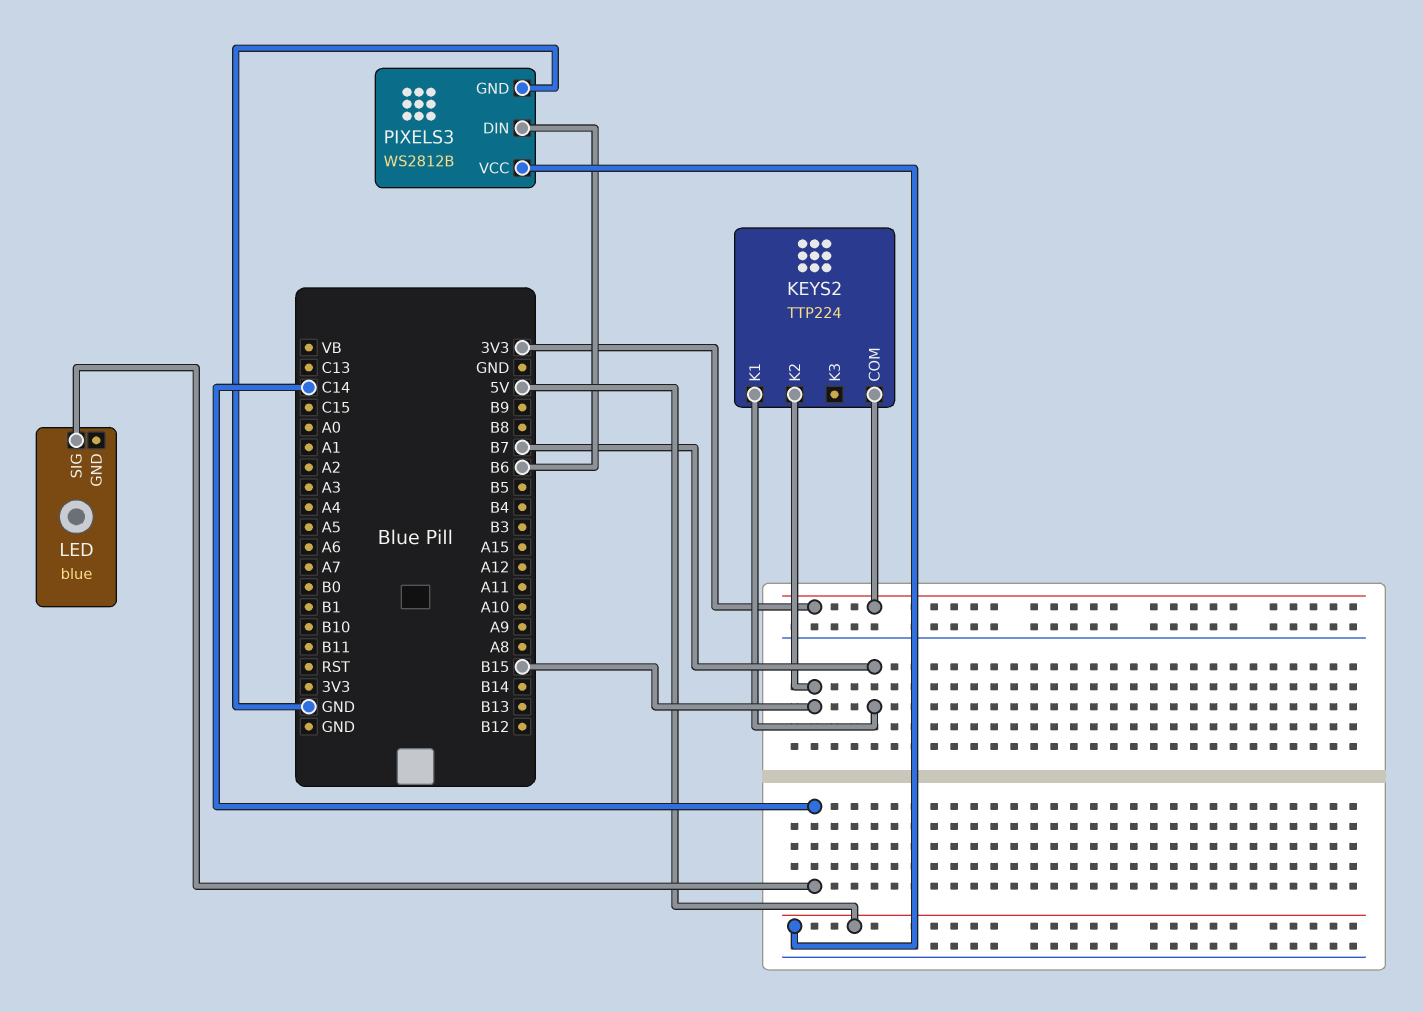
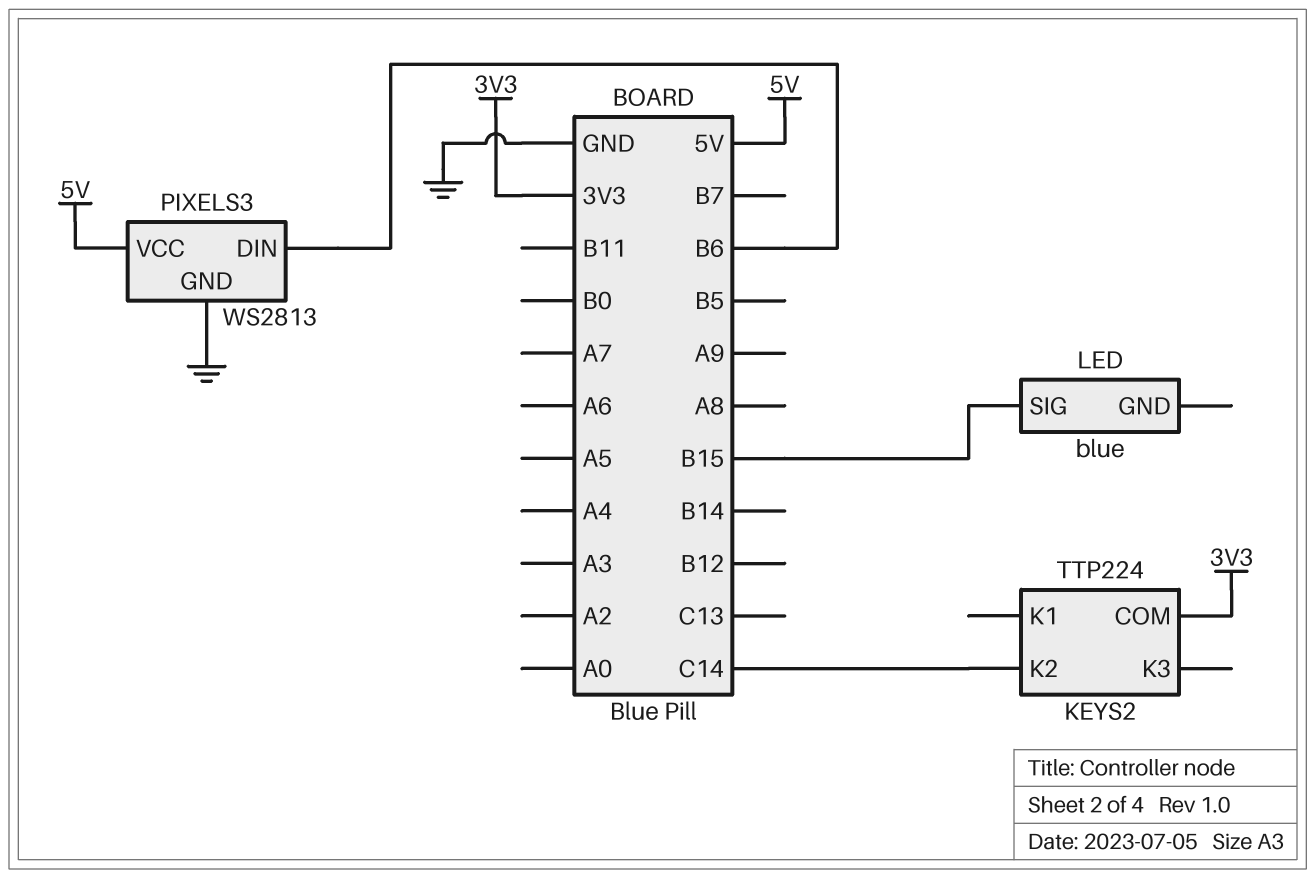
KEYS2 pin K1: B7 -> none
KEYS2 pin K2: B15 -> C14
LED pin SIG: C14 -> B15
PIXELS3: WS2812B -> WS2813

